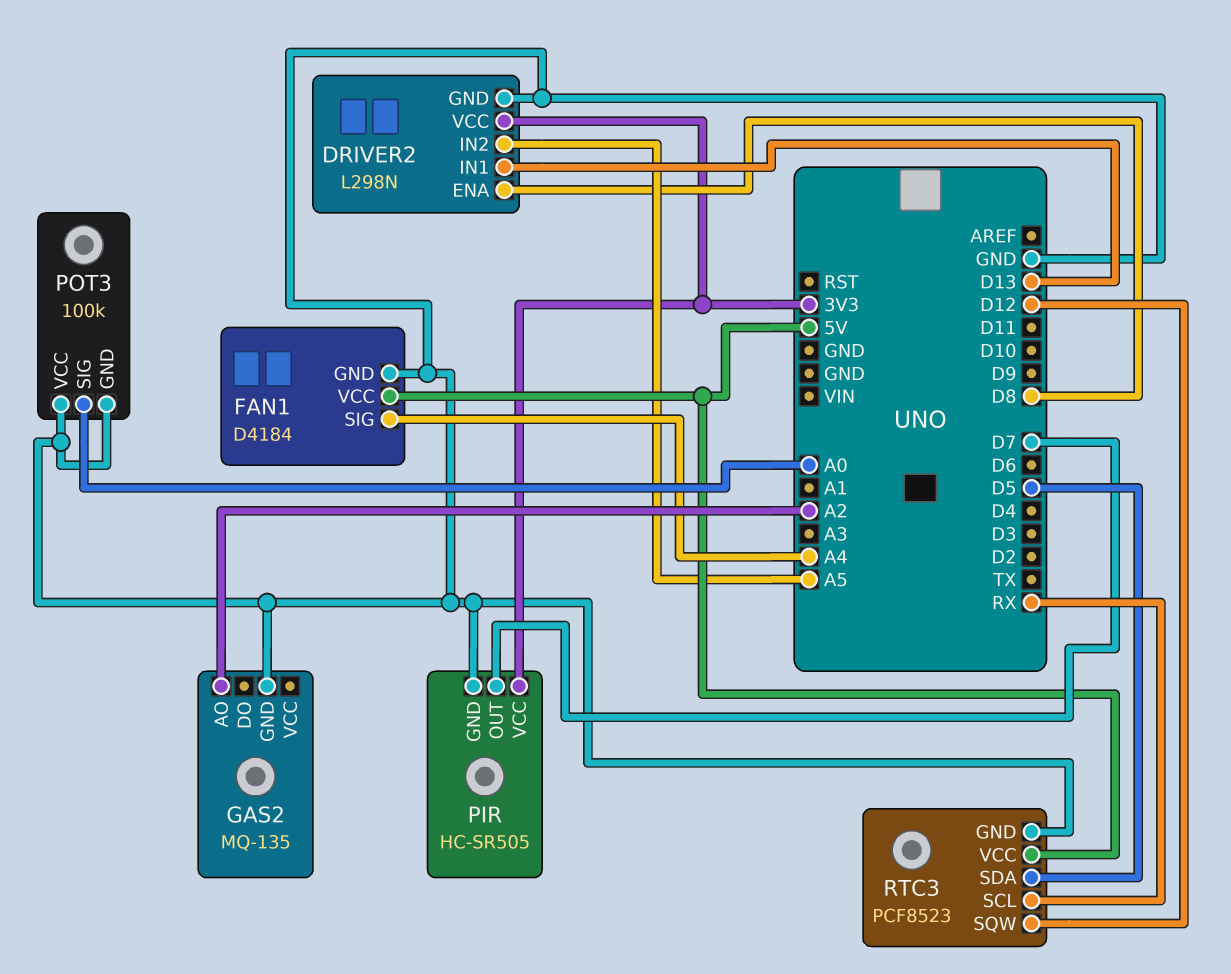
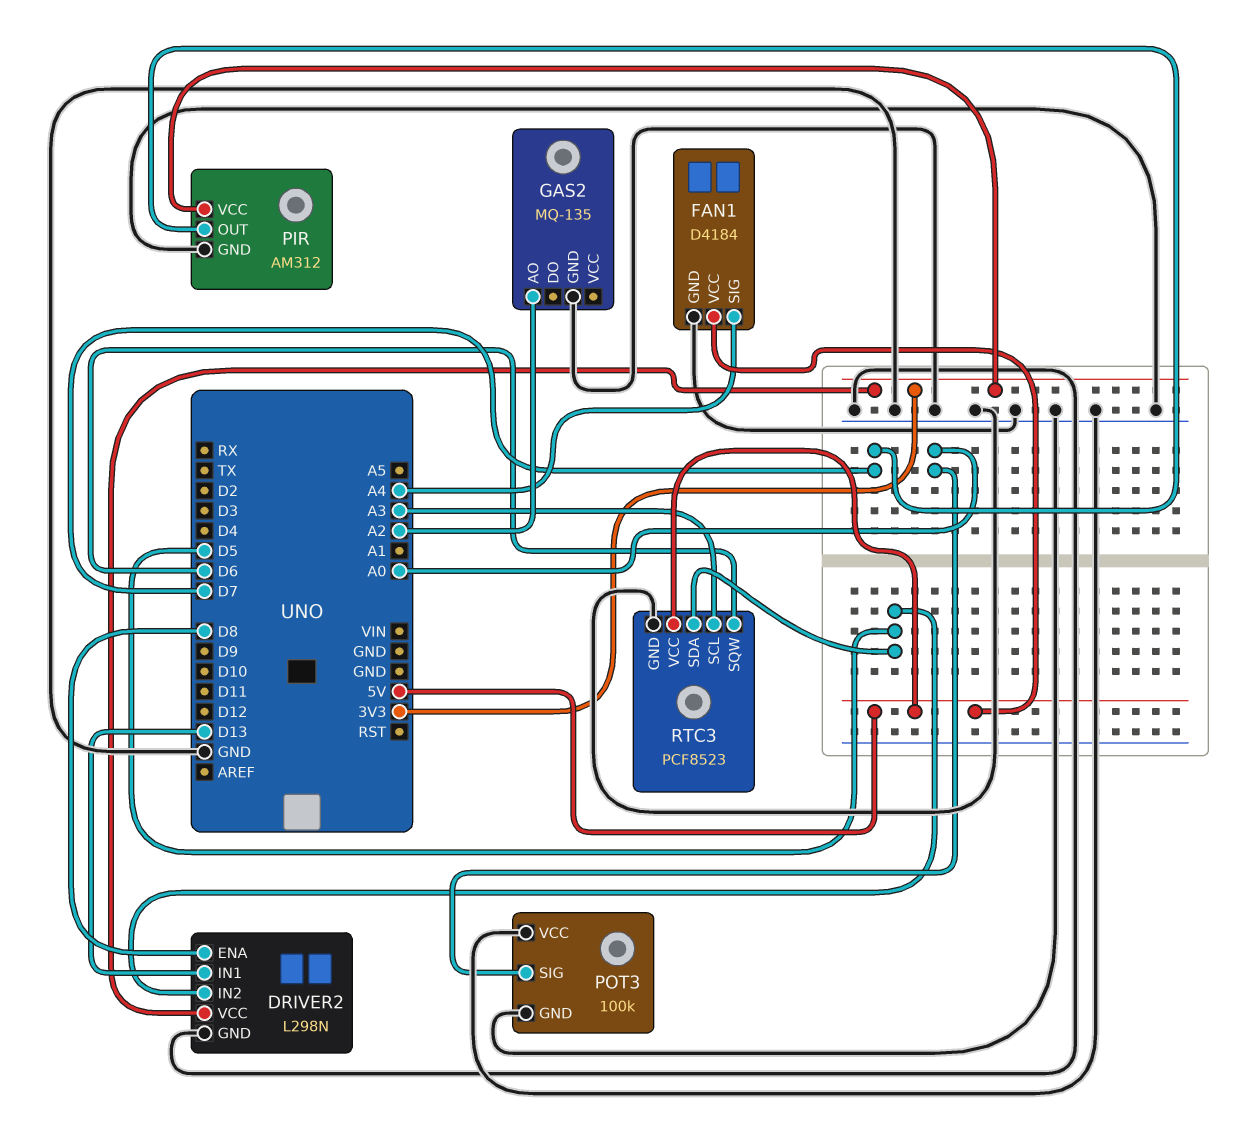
DRIVER2 pin IN2: A5 -> D5
PIR: HC-SR505 -> AM312
RTC3 pin SCL: RX -> A3
RTC3 pin SQW: D12 -> D6

